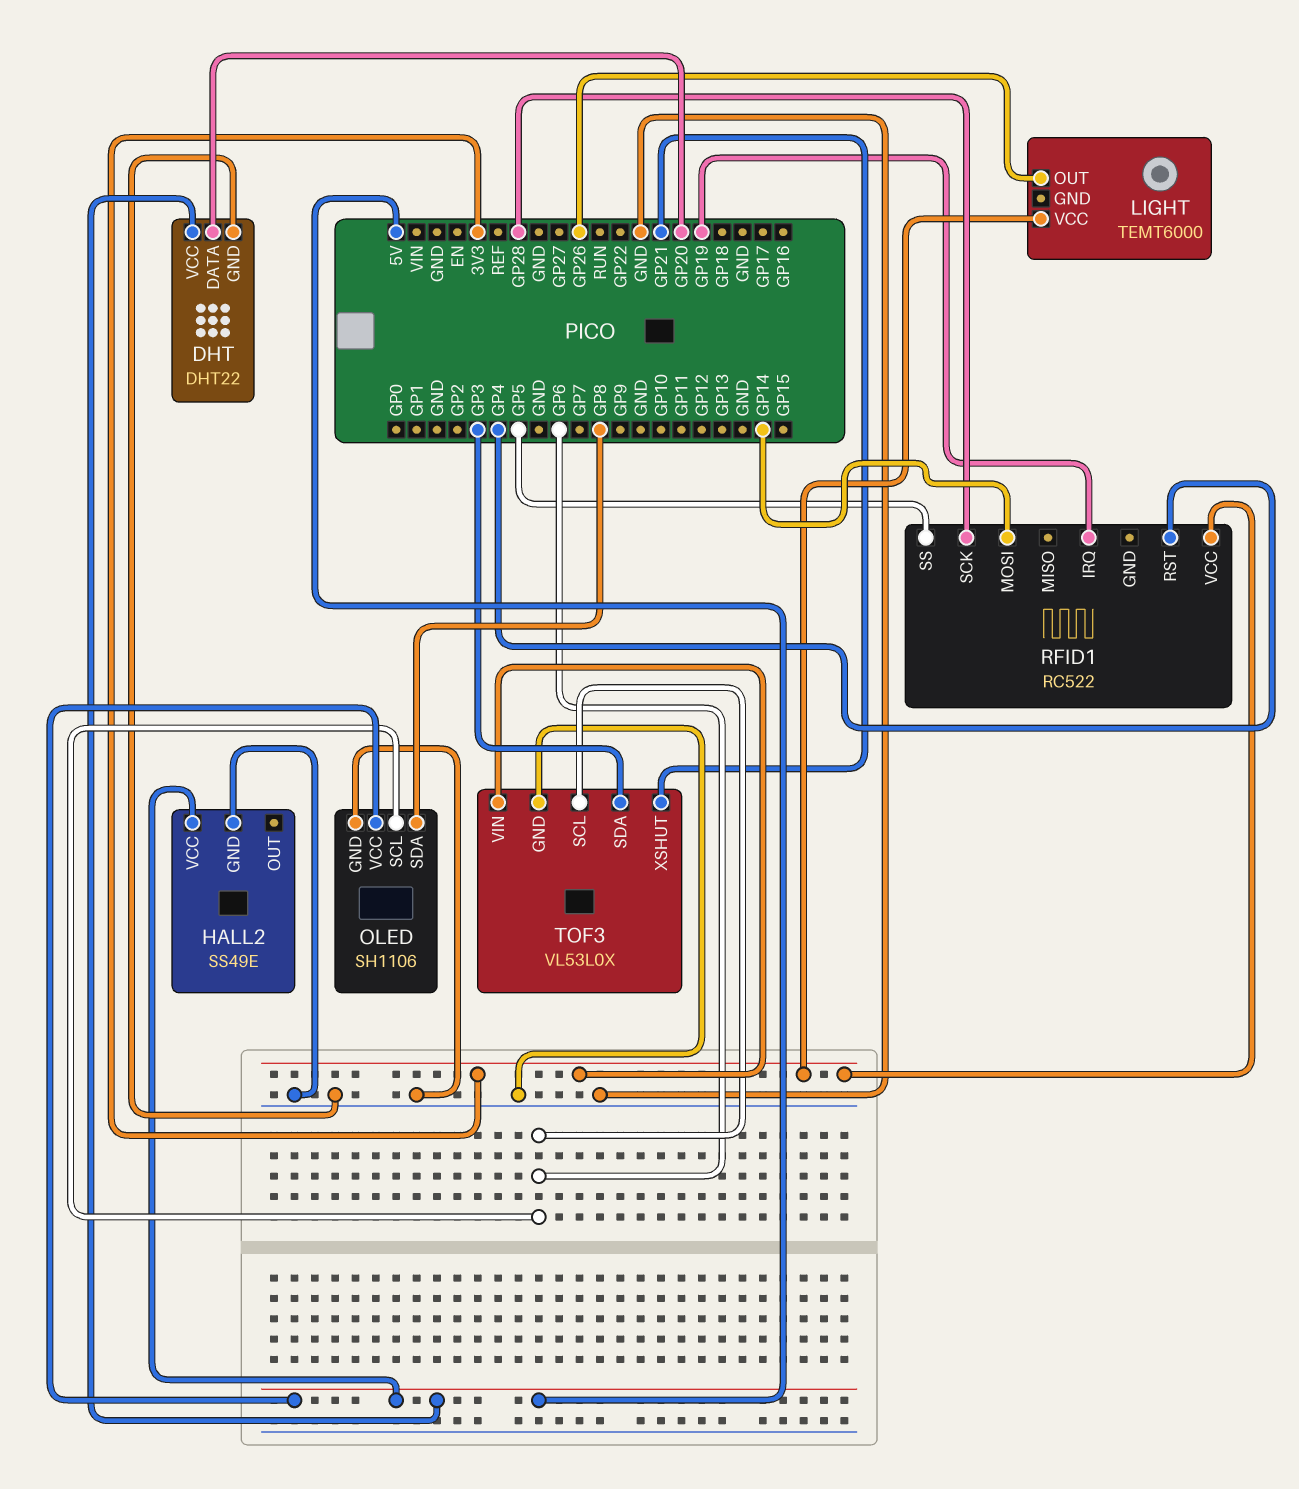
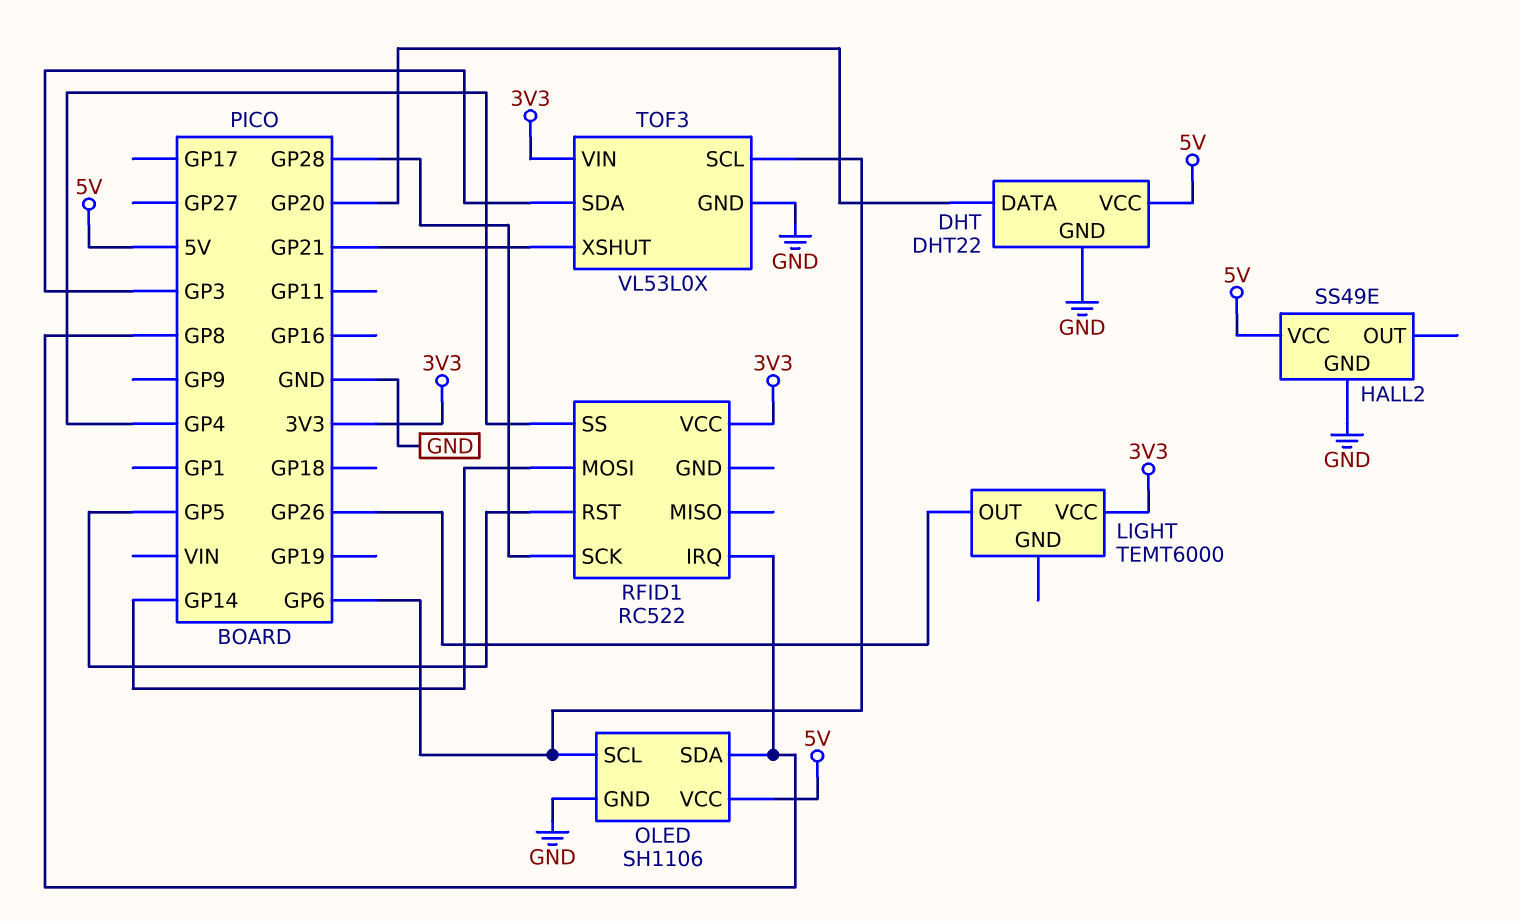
RFID1 pin IRQ: GP19 -> GP8
RFID1 pin RST: GP4 -> GP5
RFID1 pin SS: GP5 -> GP4

